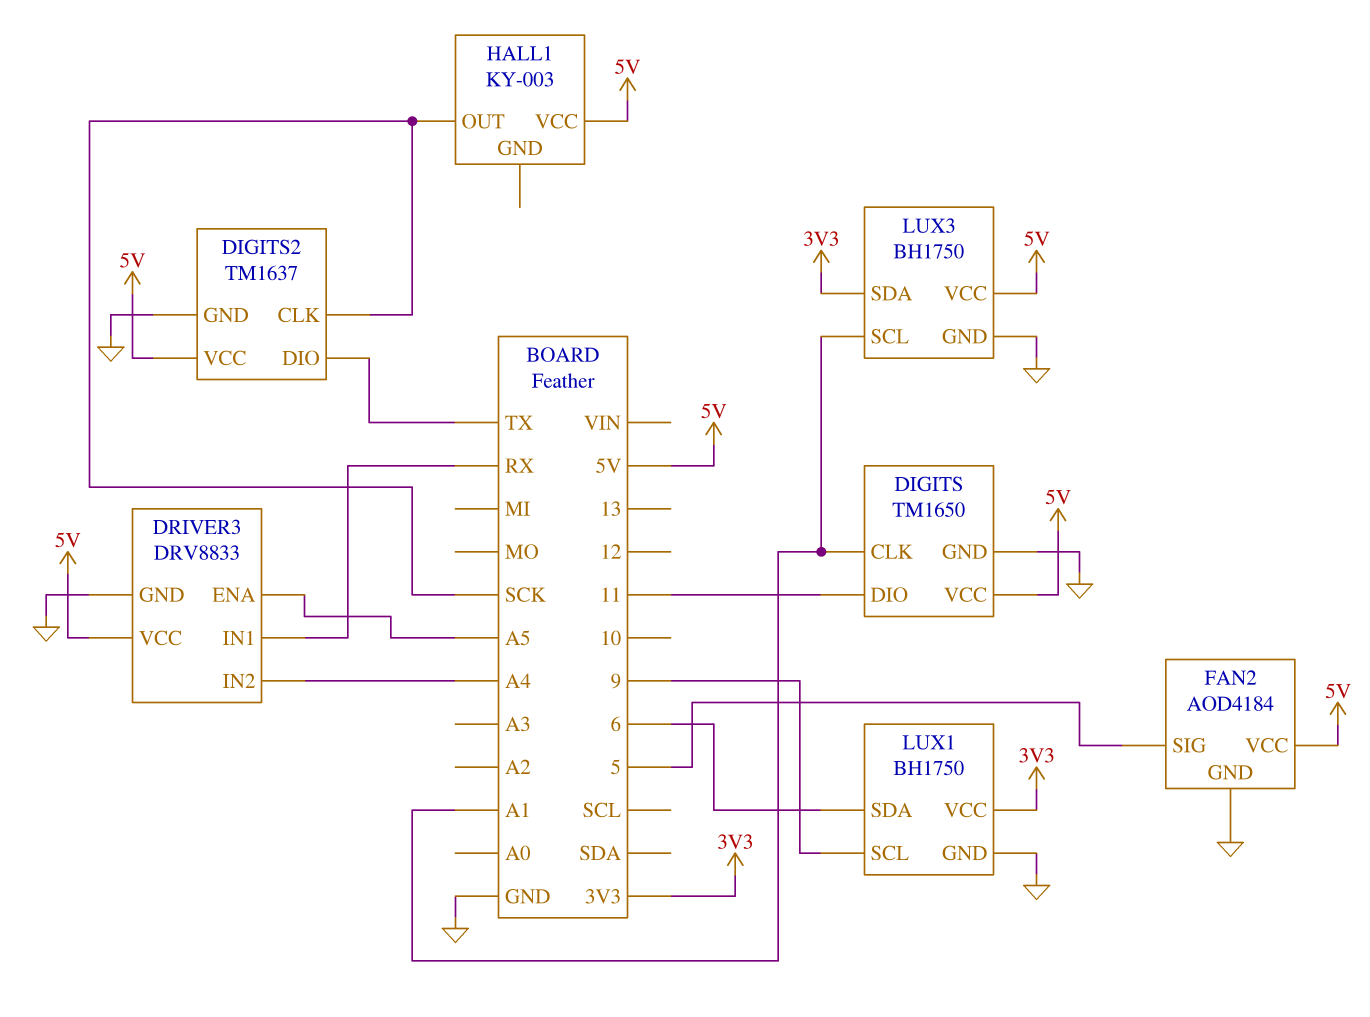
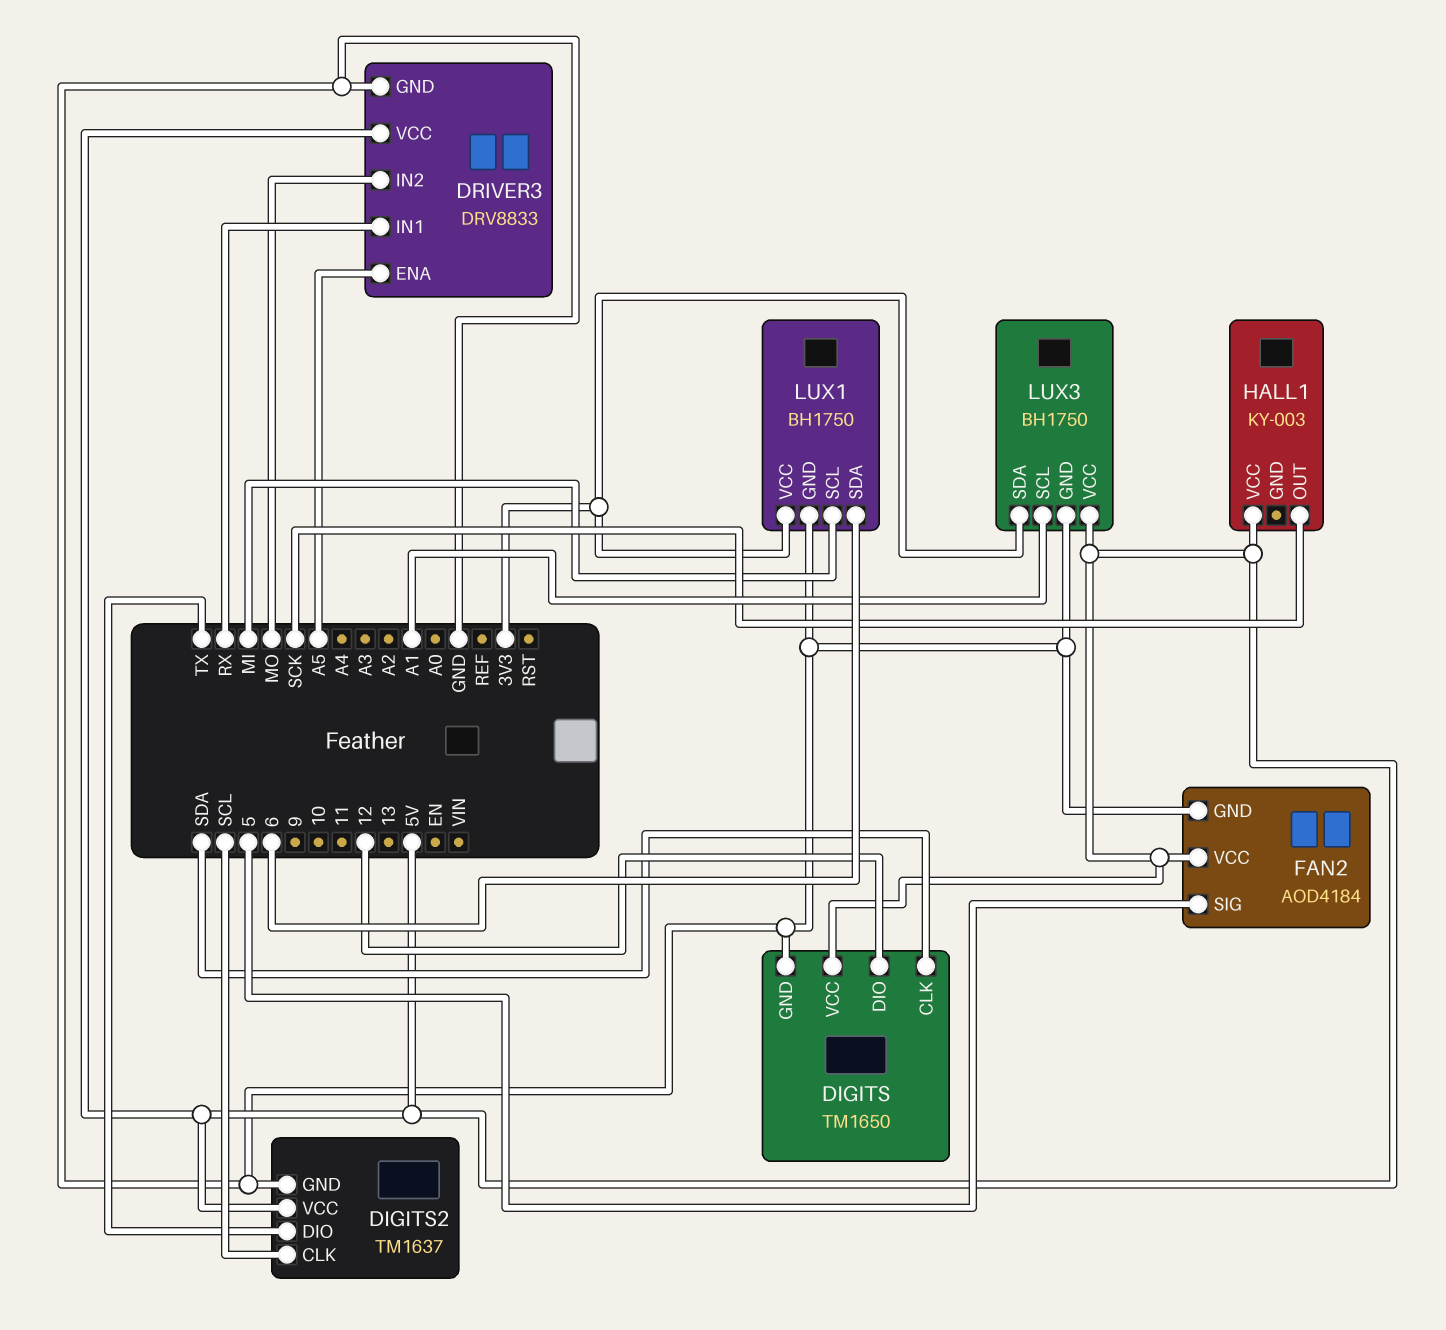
DIGITS pin CLK: A1 -> SDA
DIGITS pin DIO: 11 -> 12
DIGITS2 pin CLK: SCK -> SCL
DRIVER3 pin IN2: A4 -> MO
LUX1 pin SCL: 9 -> MI

